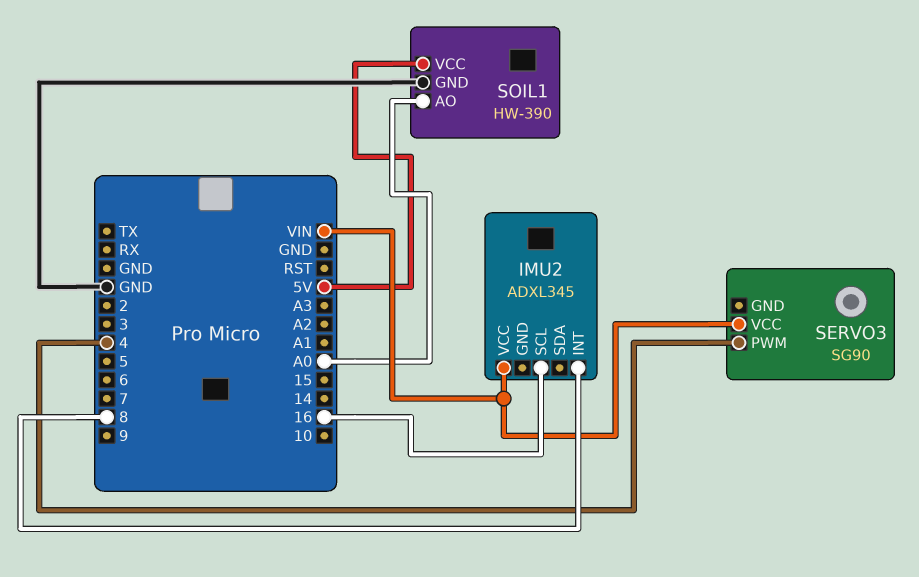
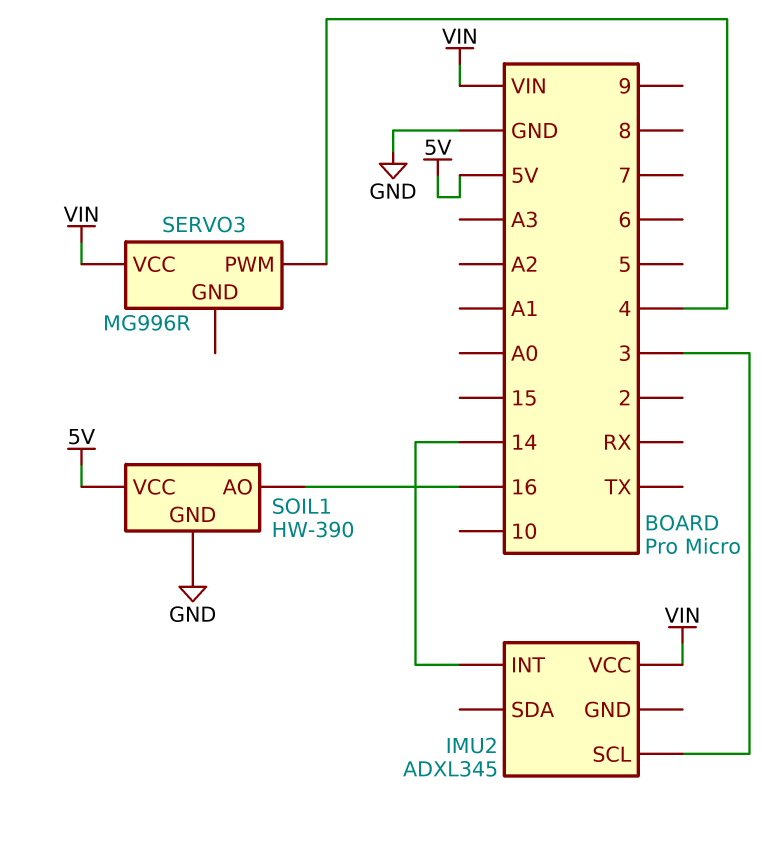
IMU2 pin INT: 8 -> 14
IMU2 pin SCL: 16 -> 3
SERVO3: SG90 -> MG996R
SOIL1 pin AO: A0 -> 16

